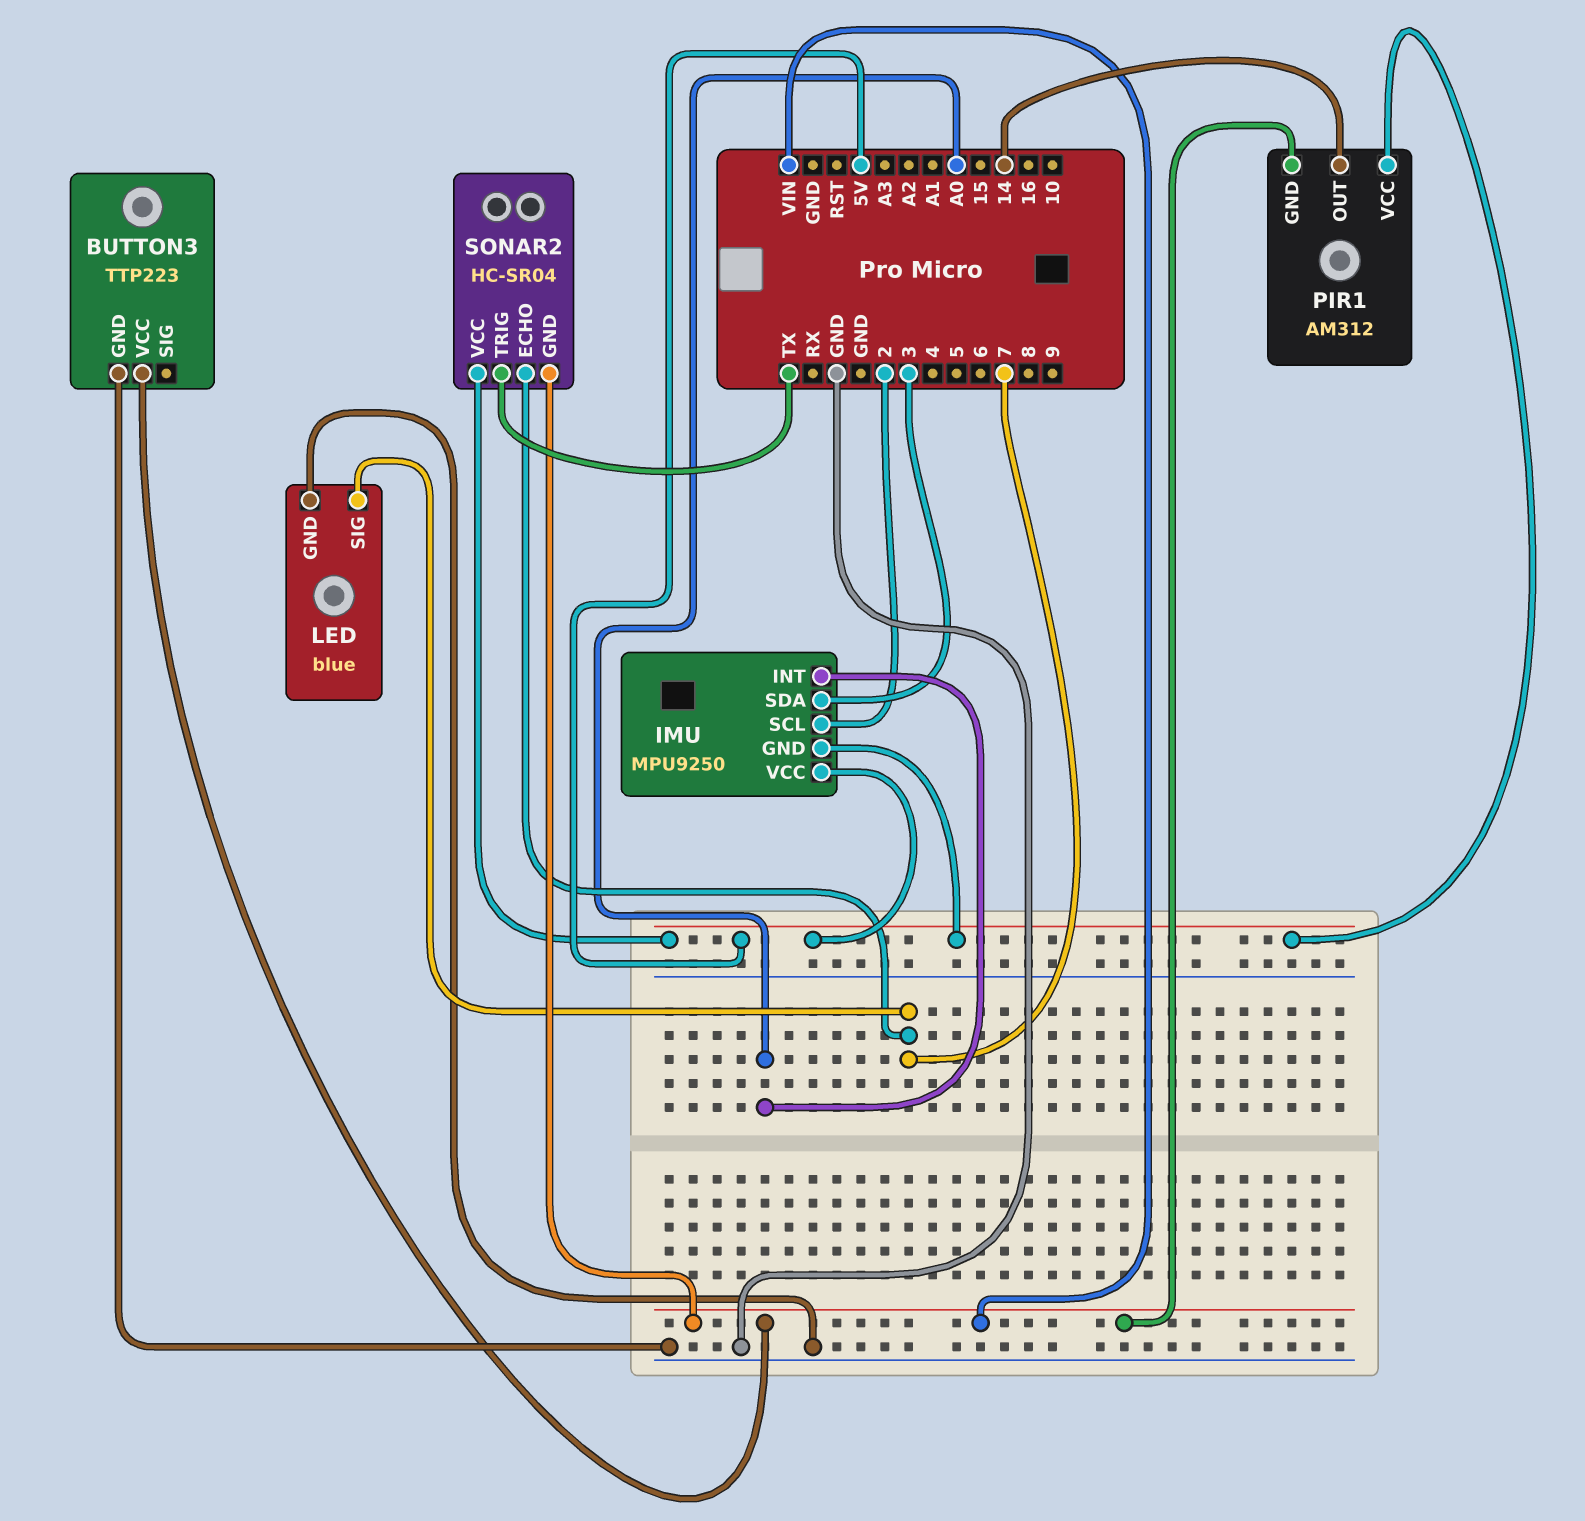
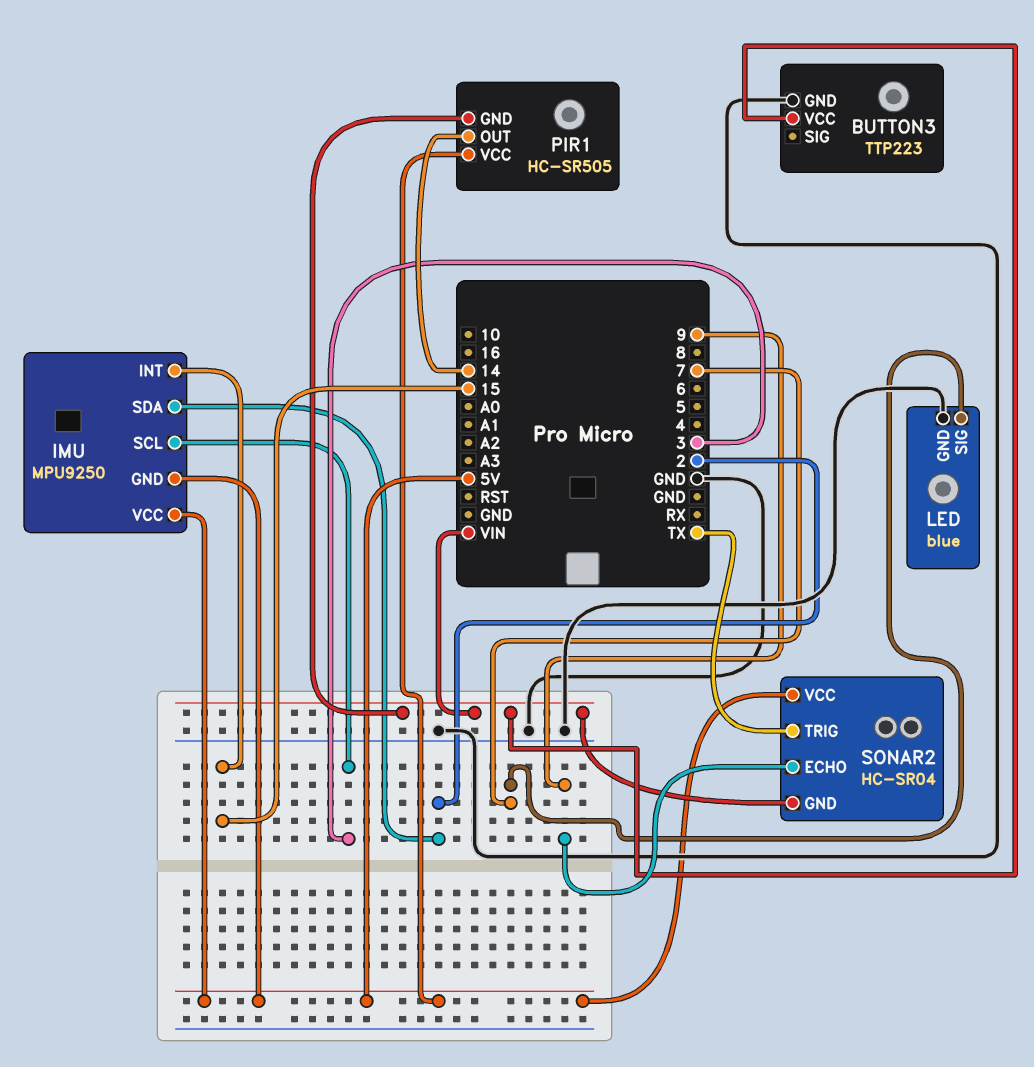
IMU pin INT: A0 -> 15
IMU pin SCL: 2 -> 3
IMU pin SDA: 3 -> 2
PIR1: AM312 -> HC-SR505
SONAR2 pin ECHO: 7 -> 9

